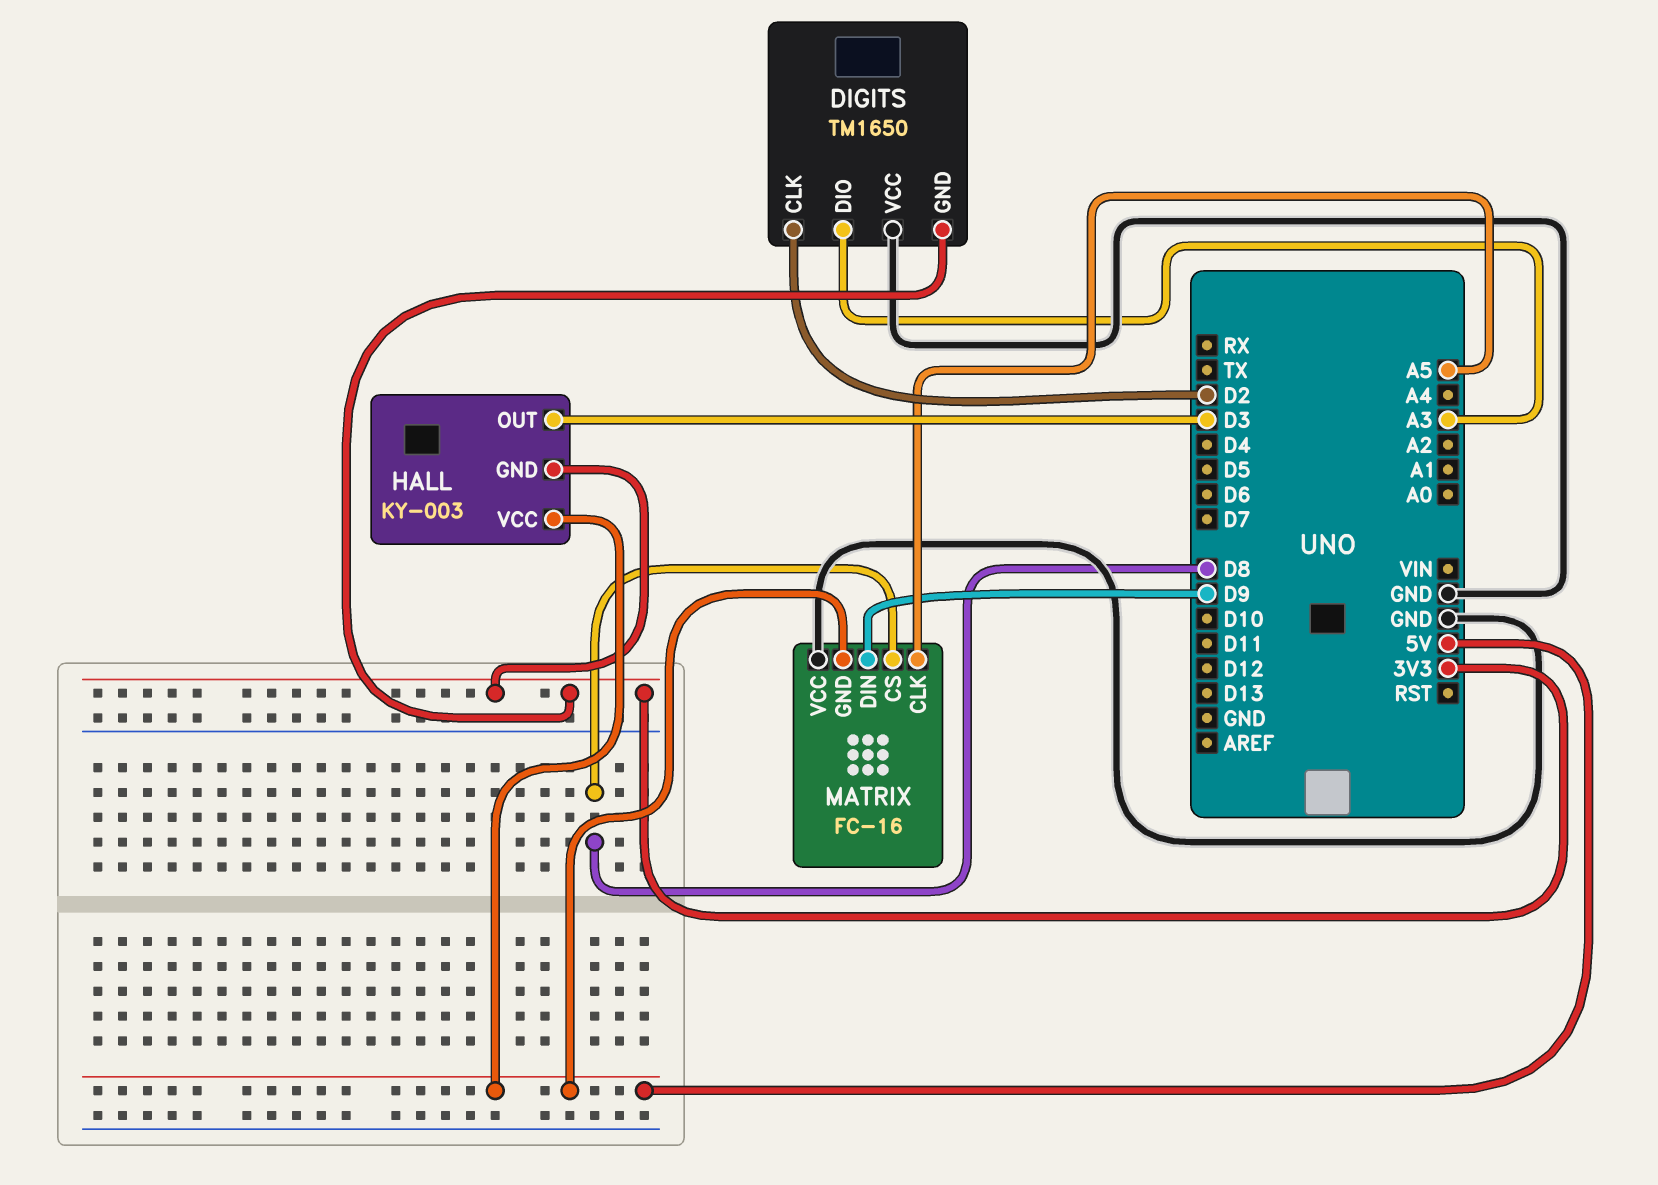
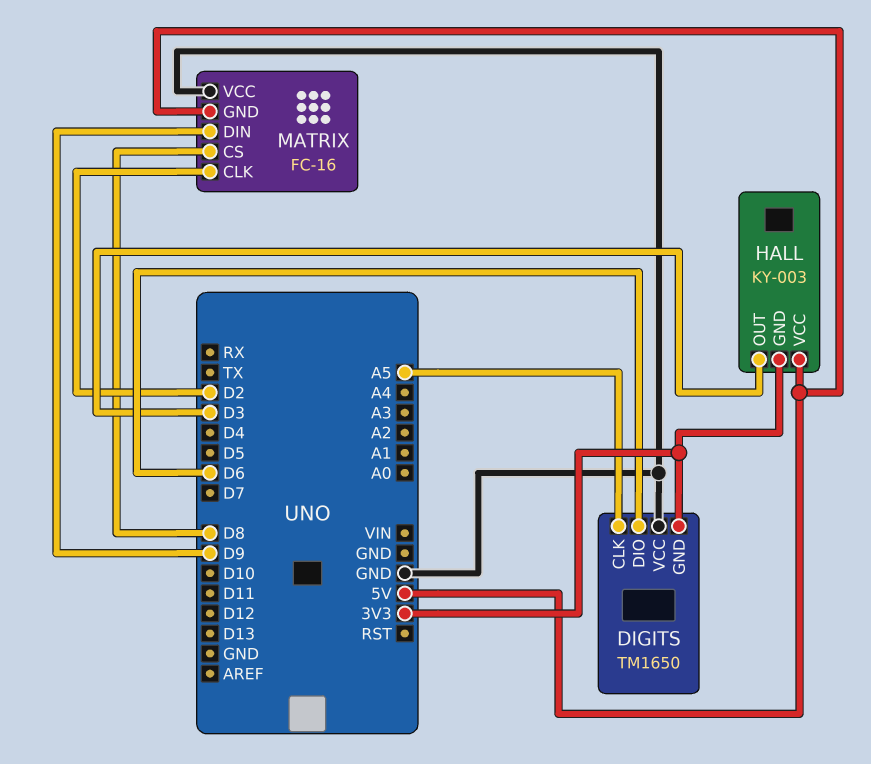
DIGITS pin CLK: D2 -> A5
DIGITS pin DIO: A3 -> D6
MATRIX pin CLK: A5 -> D2

